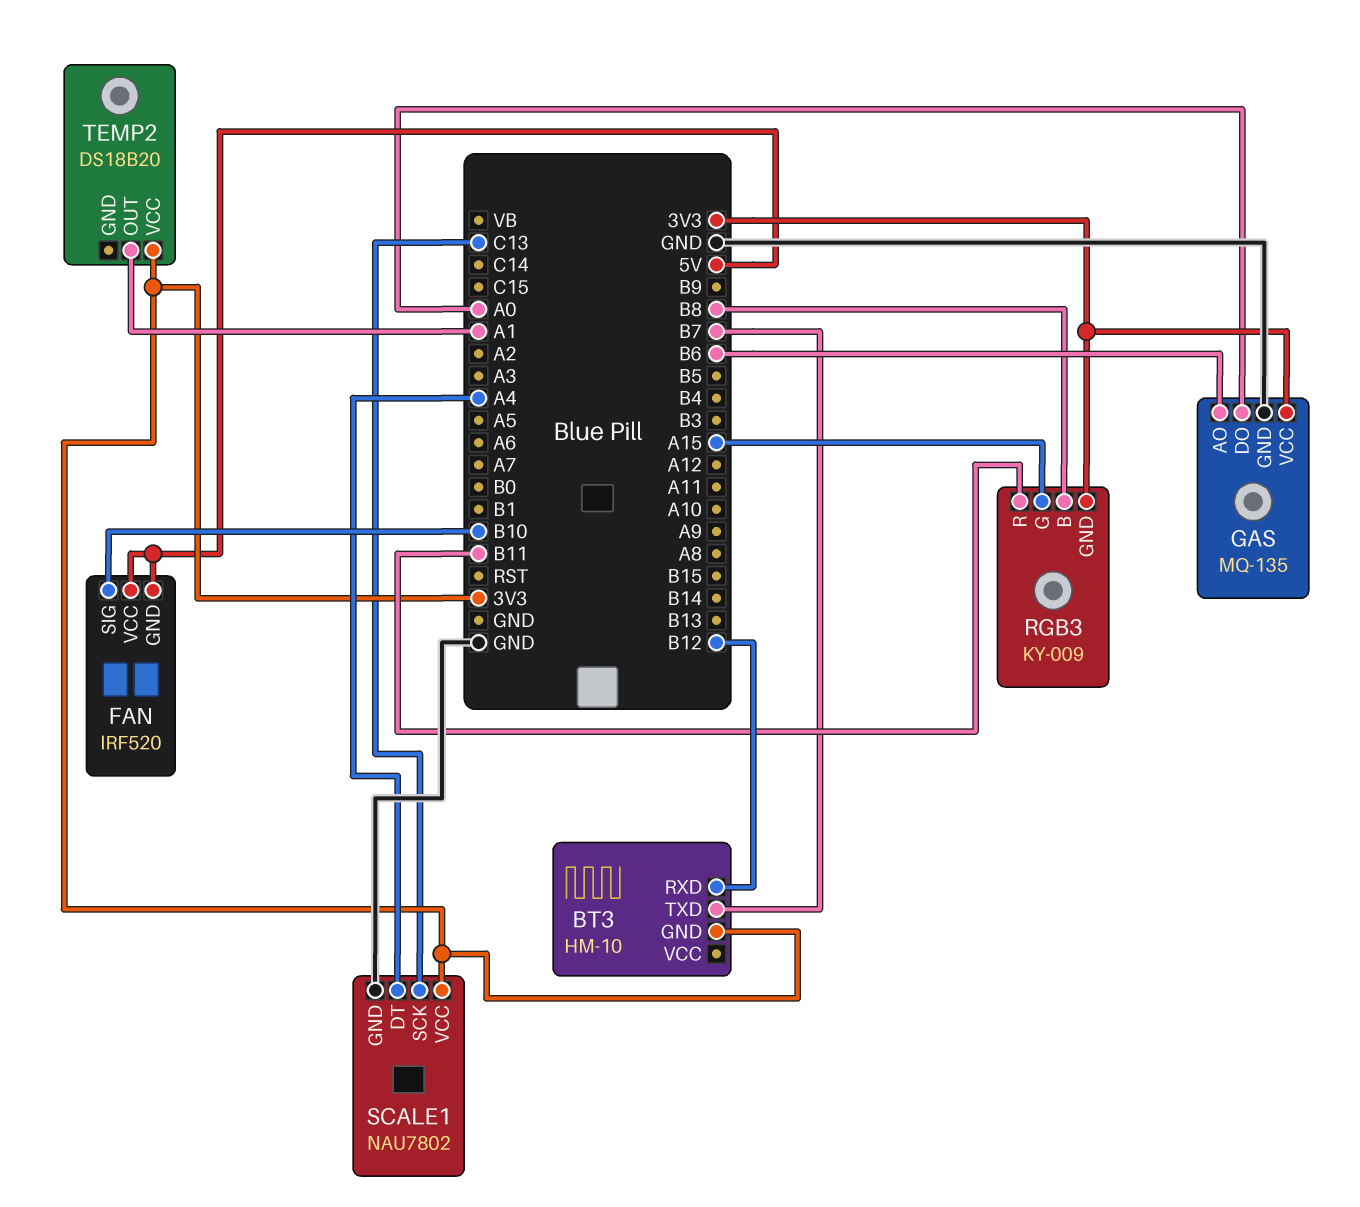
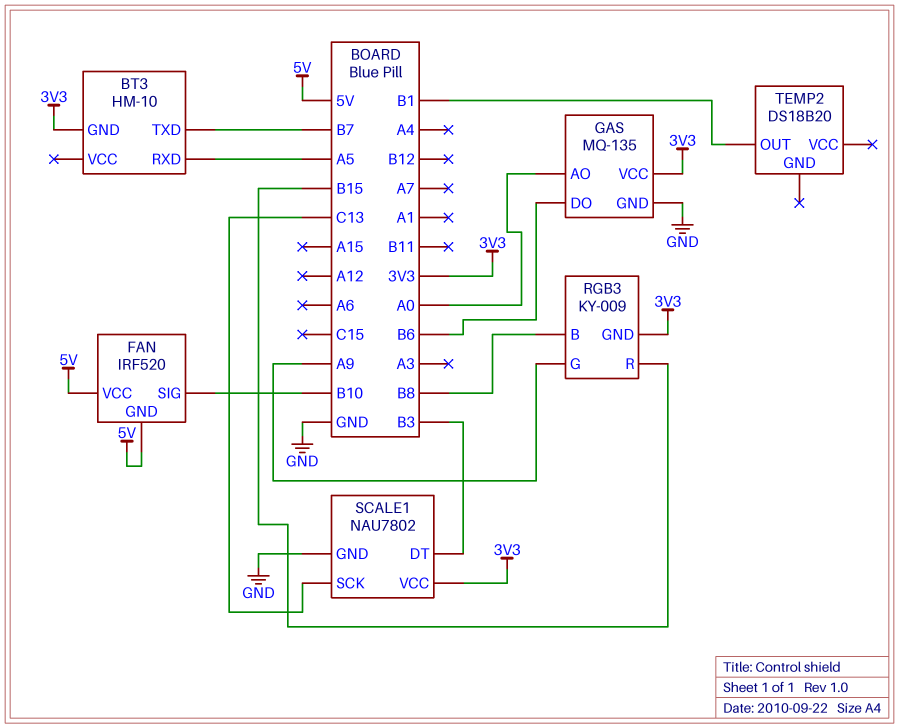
BT3 pin RXD: B12 -> A5
GAS pin AO: B6 -> A0
GAS pin DO: A0 -> B6
RGB3 pin G: A15 -> A9
RGB3 pin R: B11 -> B15
SCALE1 pin DT: A4 -> B3
TEMP2 pin OUT: A1 -> B1
TEMP2 pin VCC: 3V3 -> none

